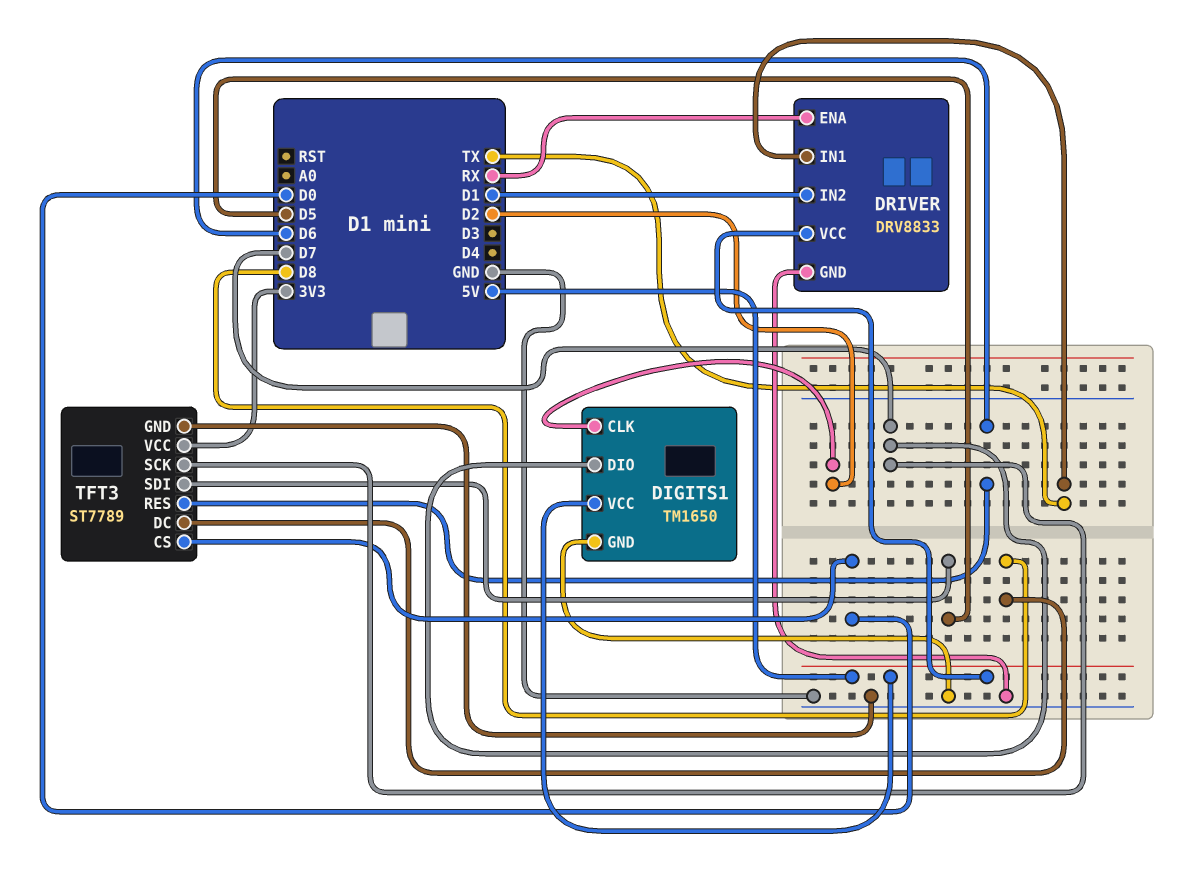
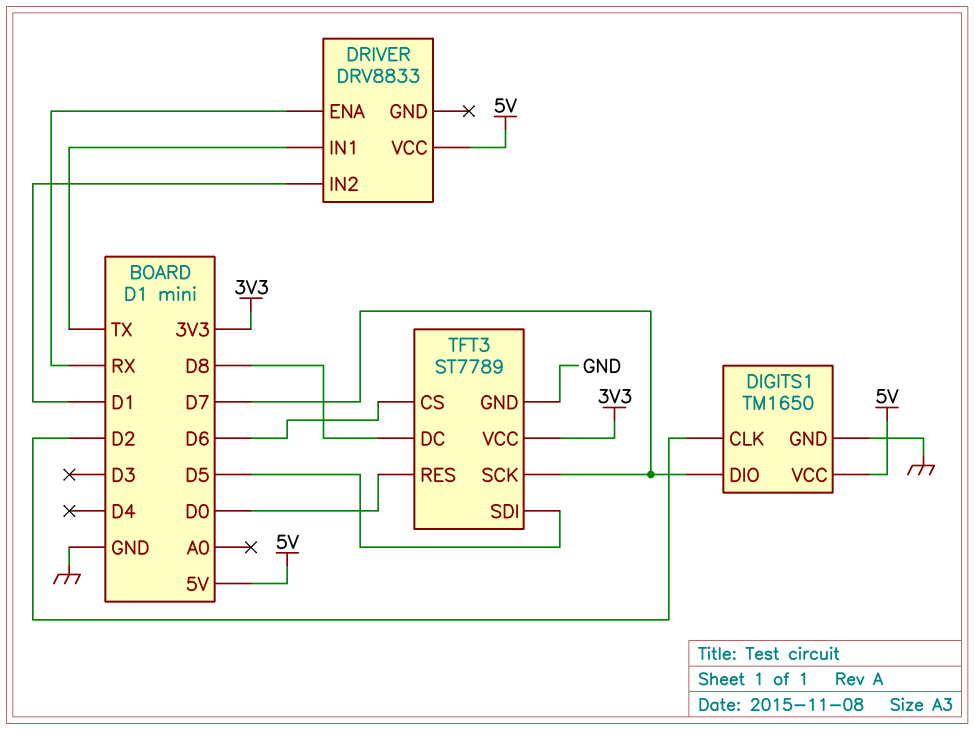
DRIVER pin GND: GND -> none
TFT3 pin CS: D0 -> D6
TFT3 pin RES: D6 -> D0

